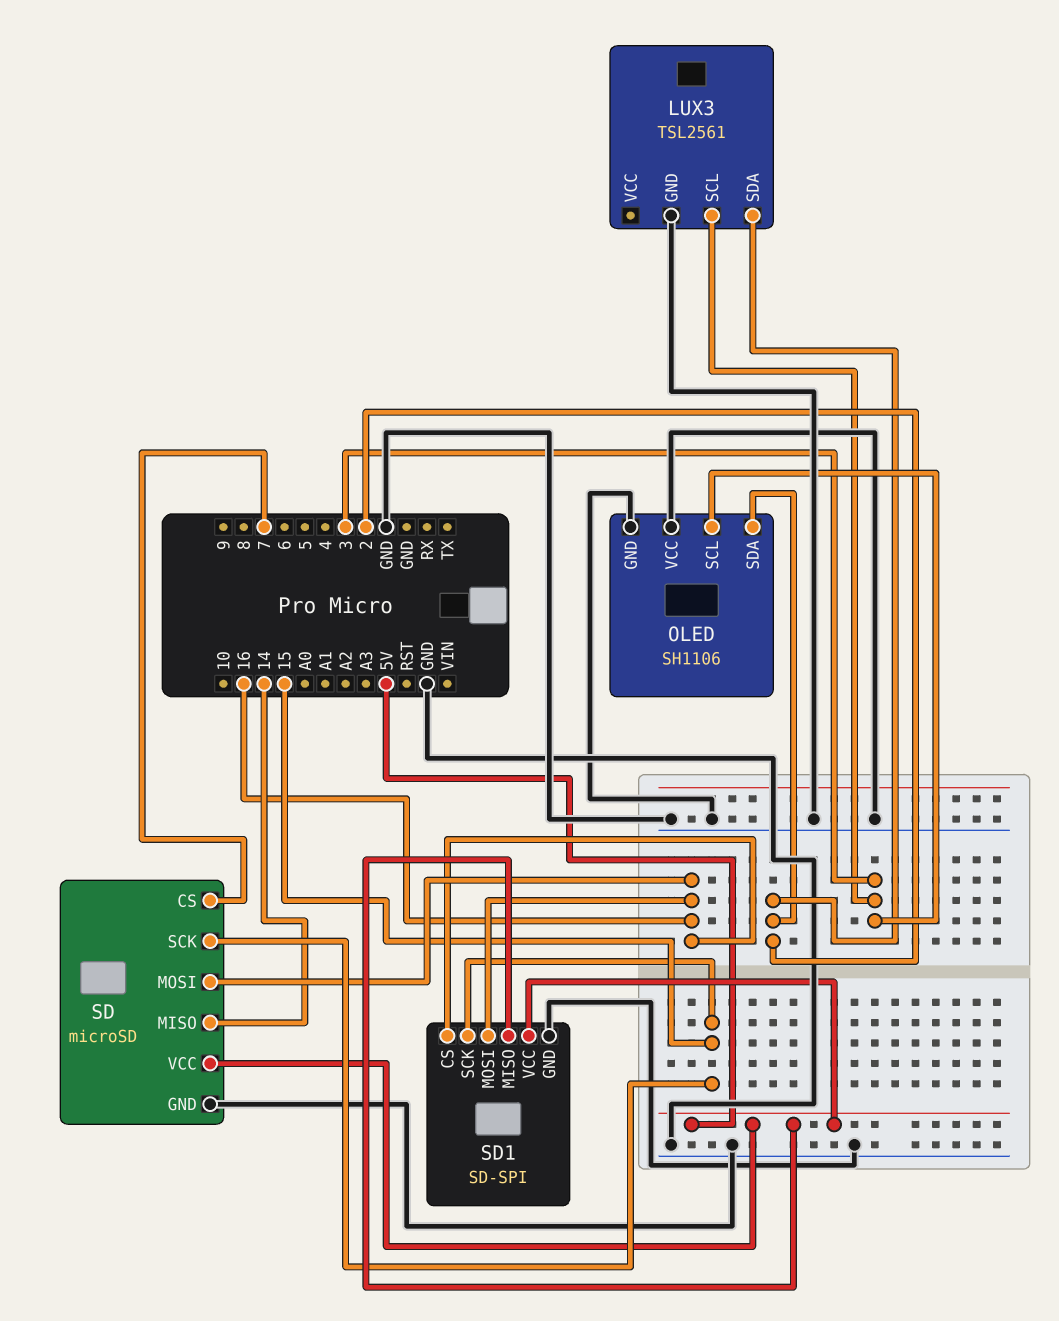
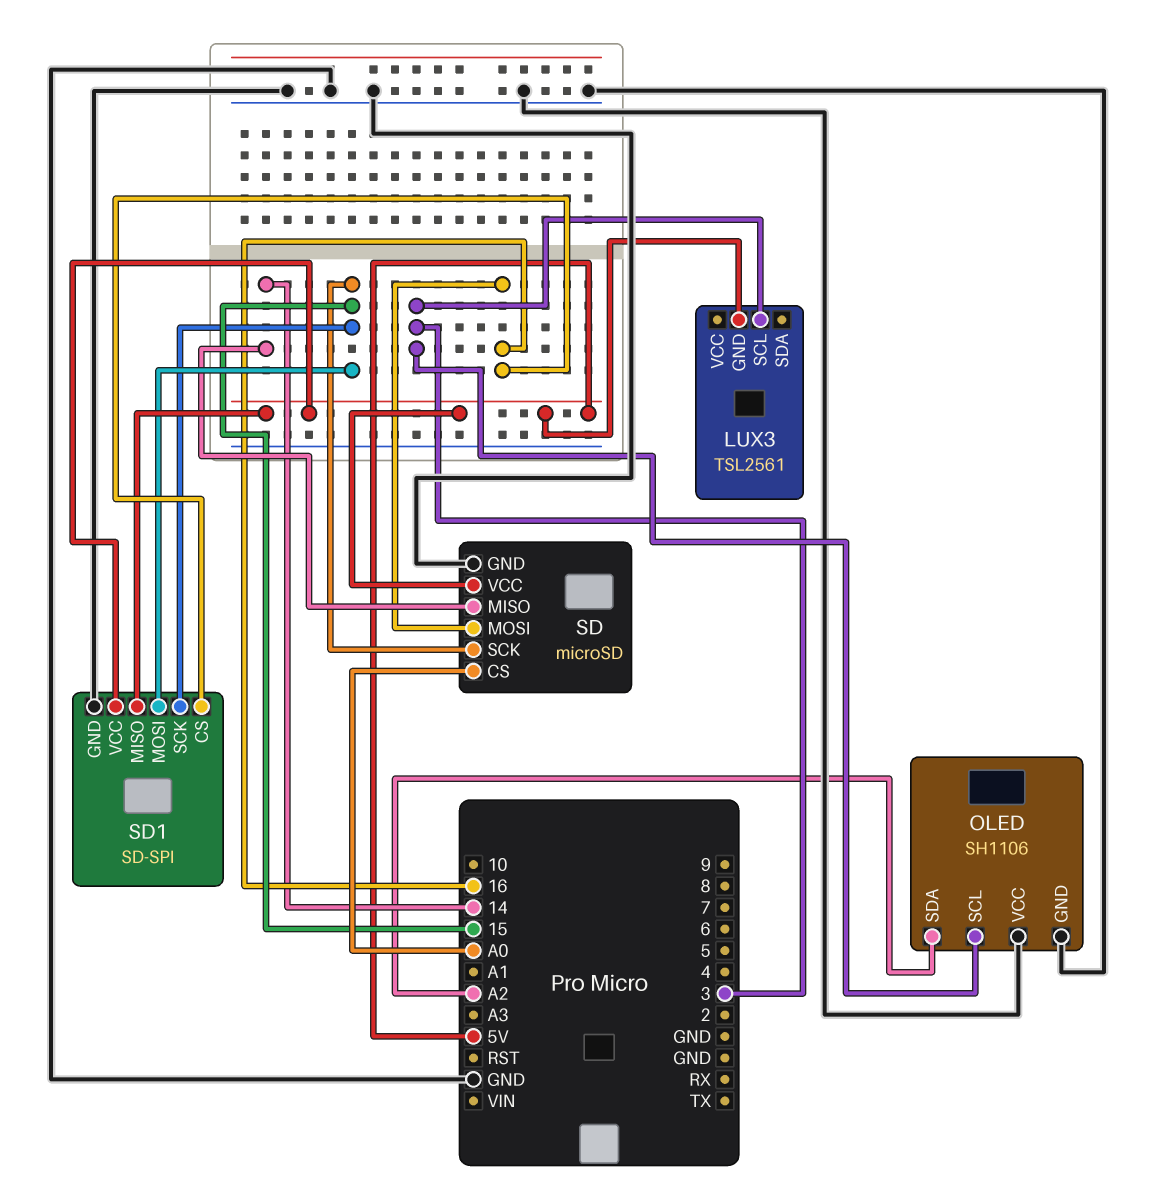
LUX3 pin GND: GND -> 5V
LUX3 pin SDA: 2 -> none
OLED pin SDA: 2 -> A2
SD pin CS: 7 -> A0
SD1 pin MOSI: 16 -> 15

